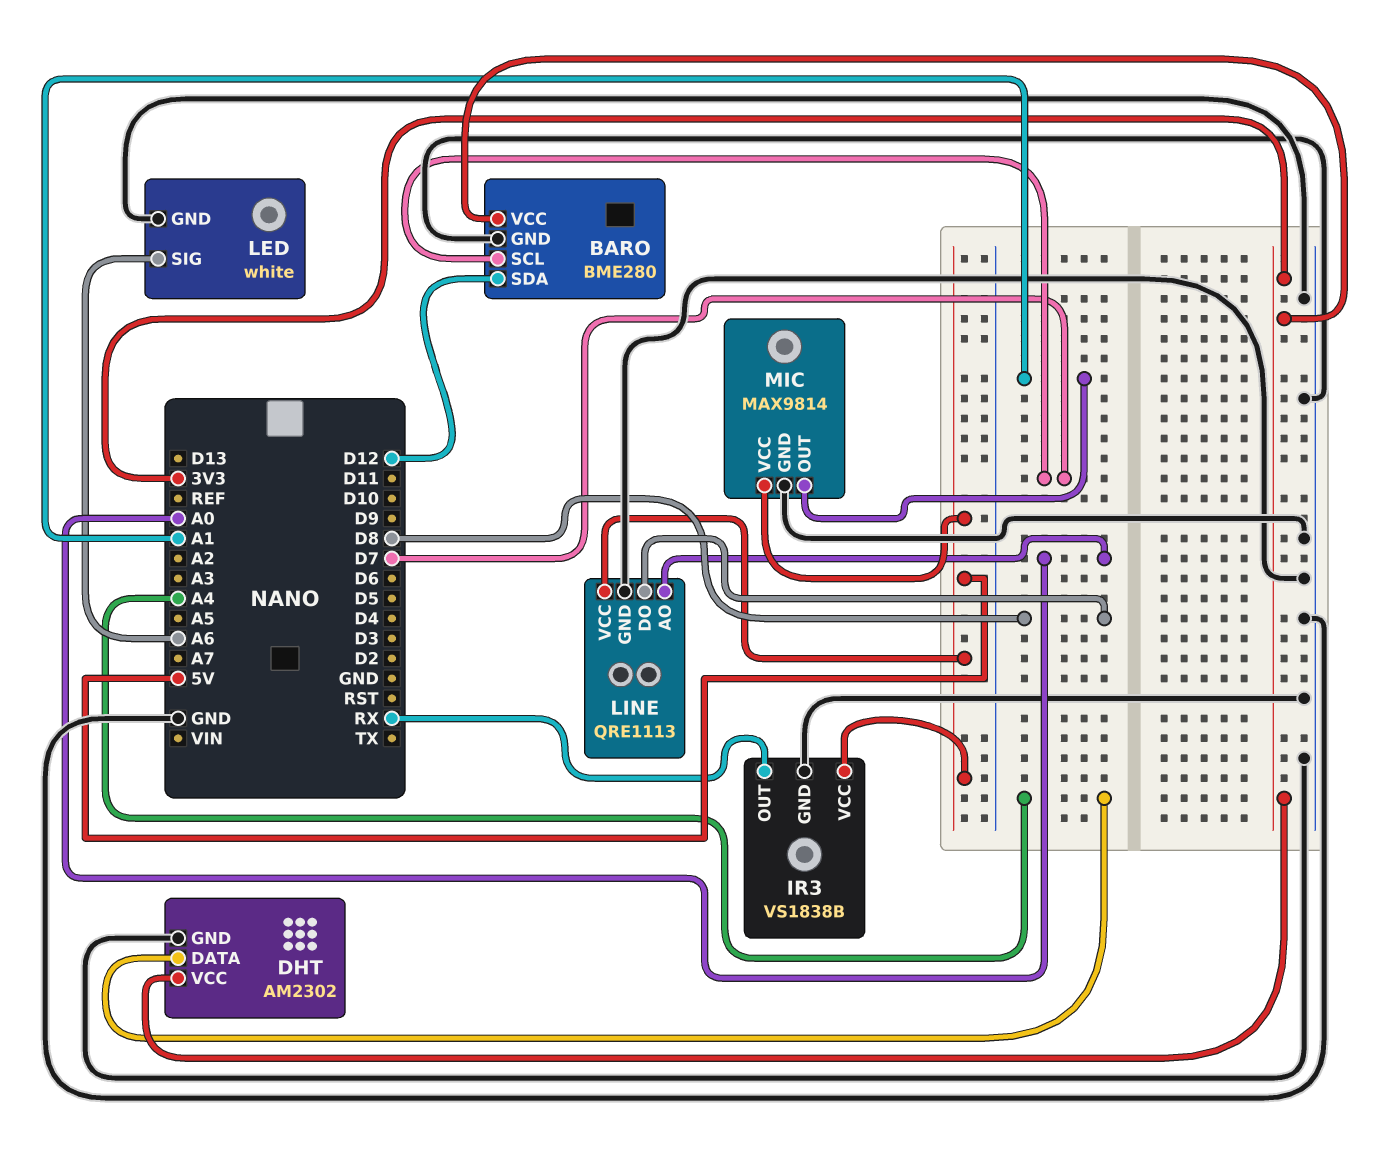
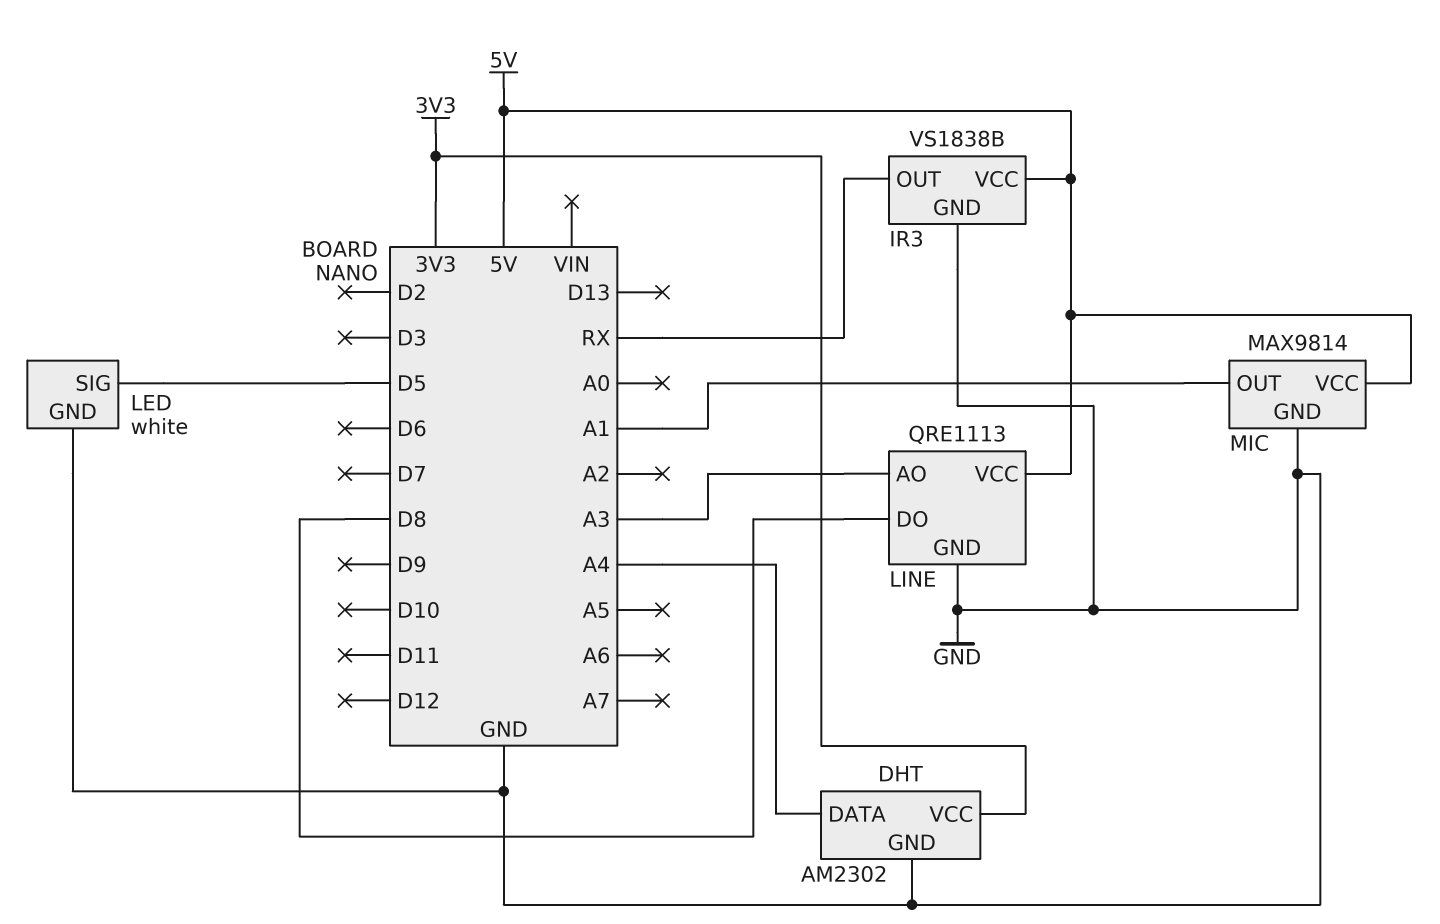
BARO: BME280 -> none
BARO pin GND: GND -> none
BARO pin SCL: D7 -> none
BARO pin SDA: D12 -> none
BARO pin VCC: 3V3 -> none
LED pin SIG: A6 -> D5
LINE pin AO: A0 -> A3

